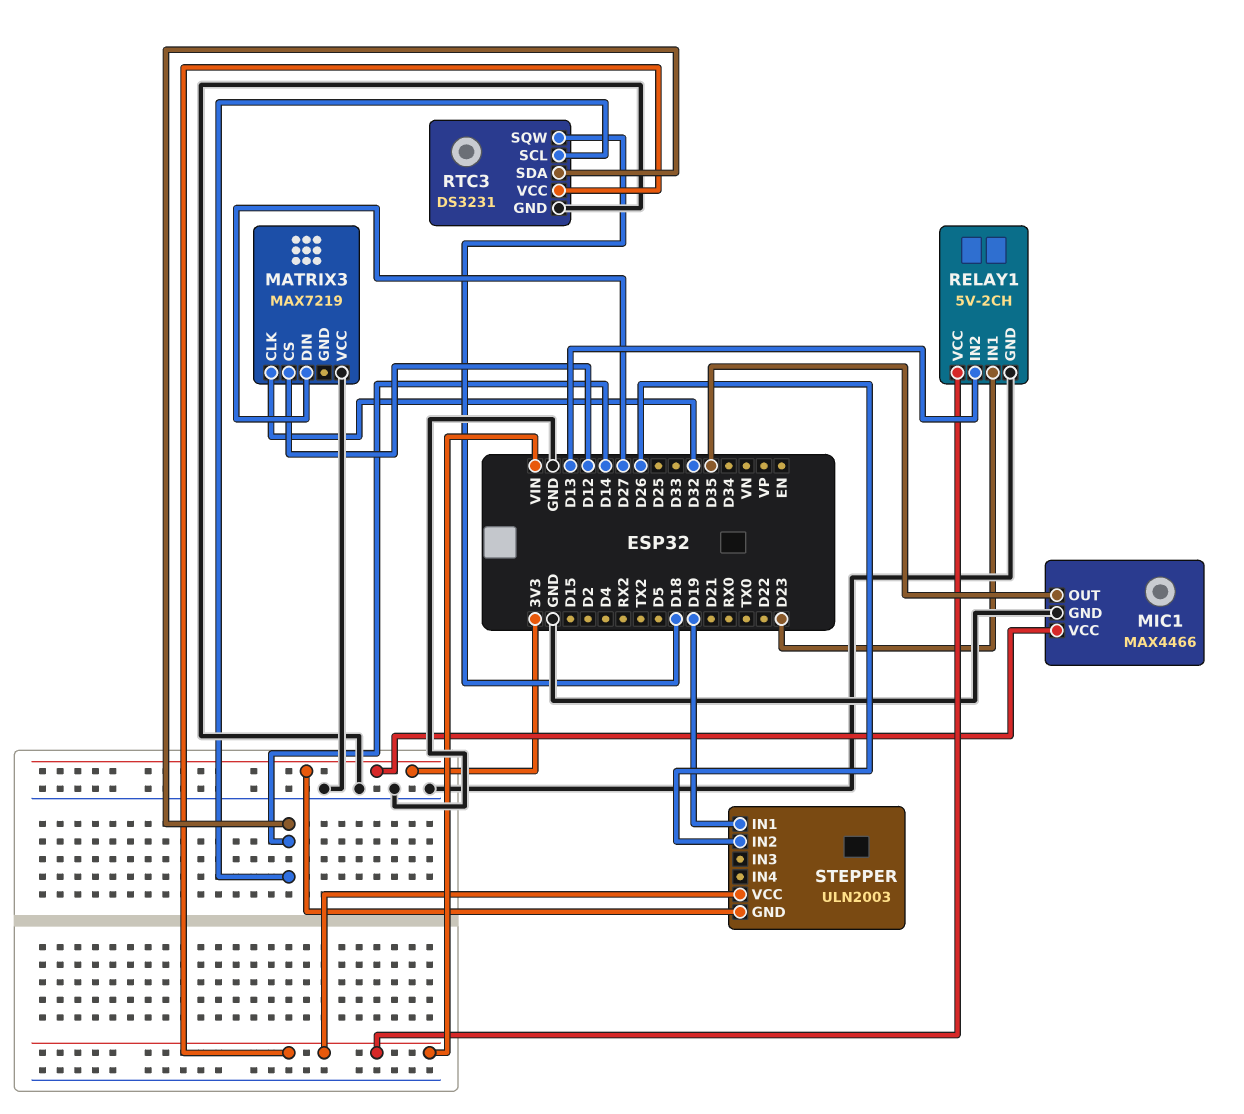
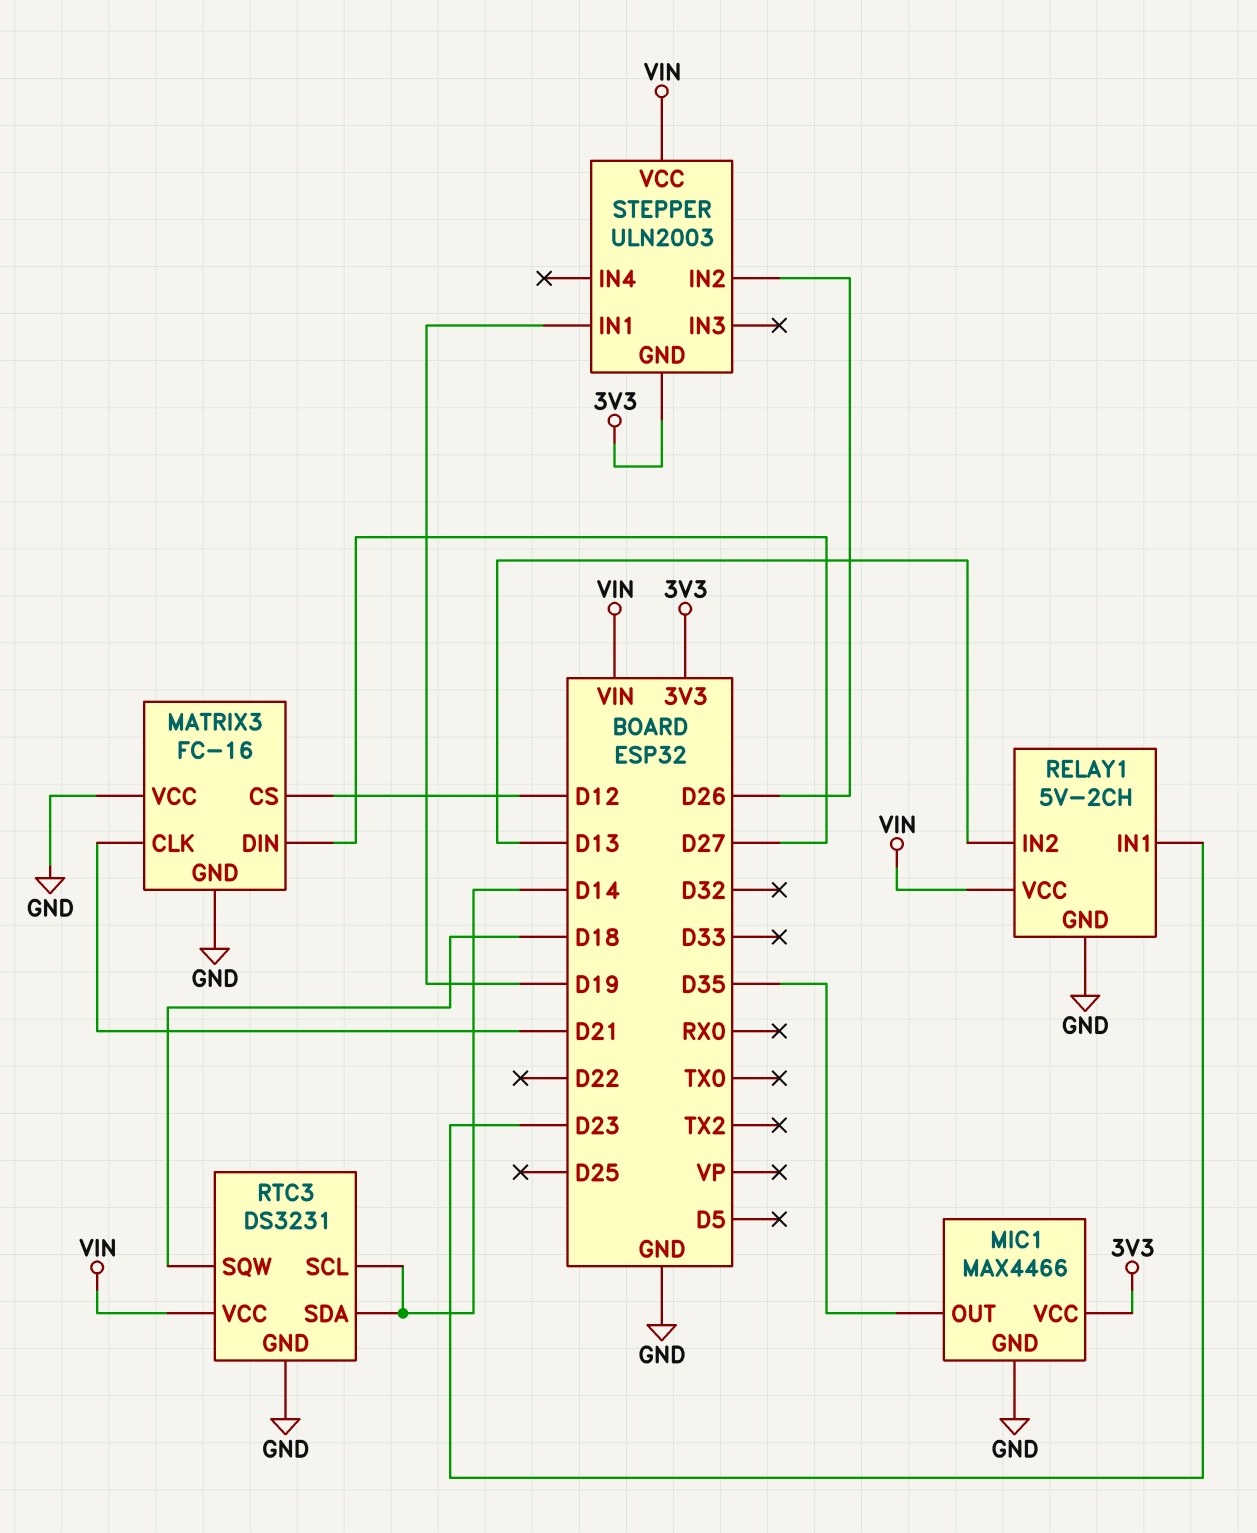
MATRIX3: MAX7219 -> FC-16
MATRIX3 pin CLK: D32 -> D21
MATRIX3 pin GND: none -> GND

